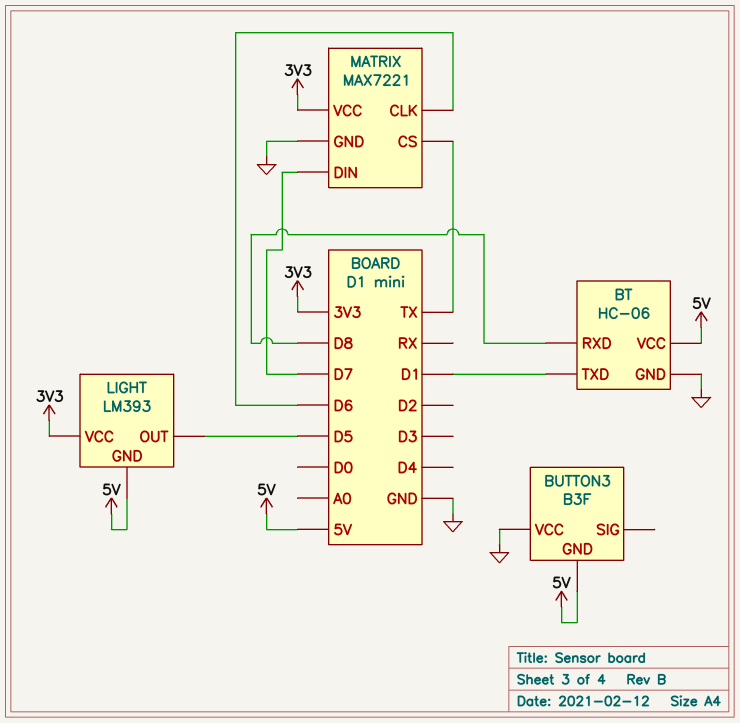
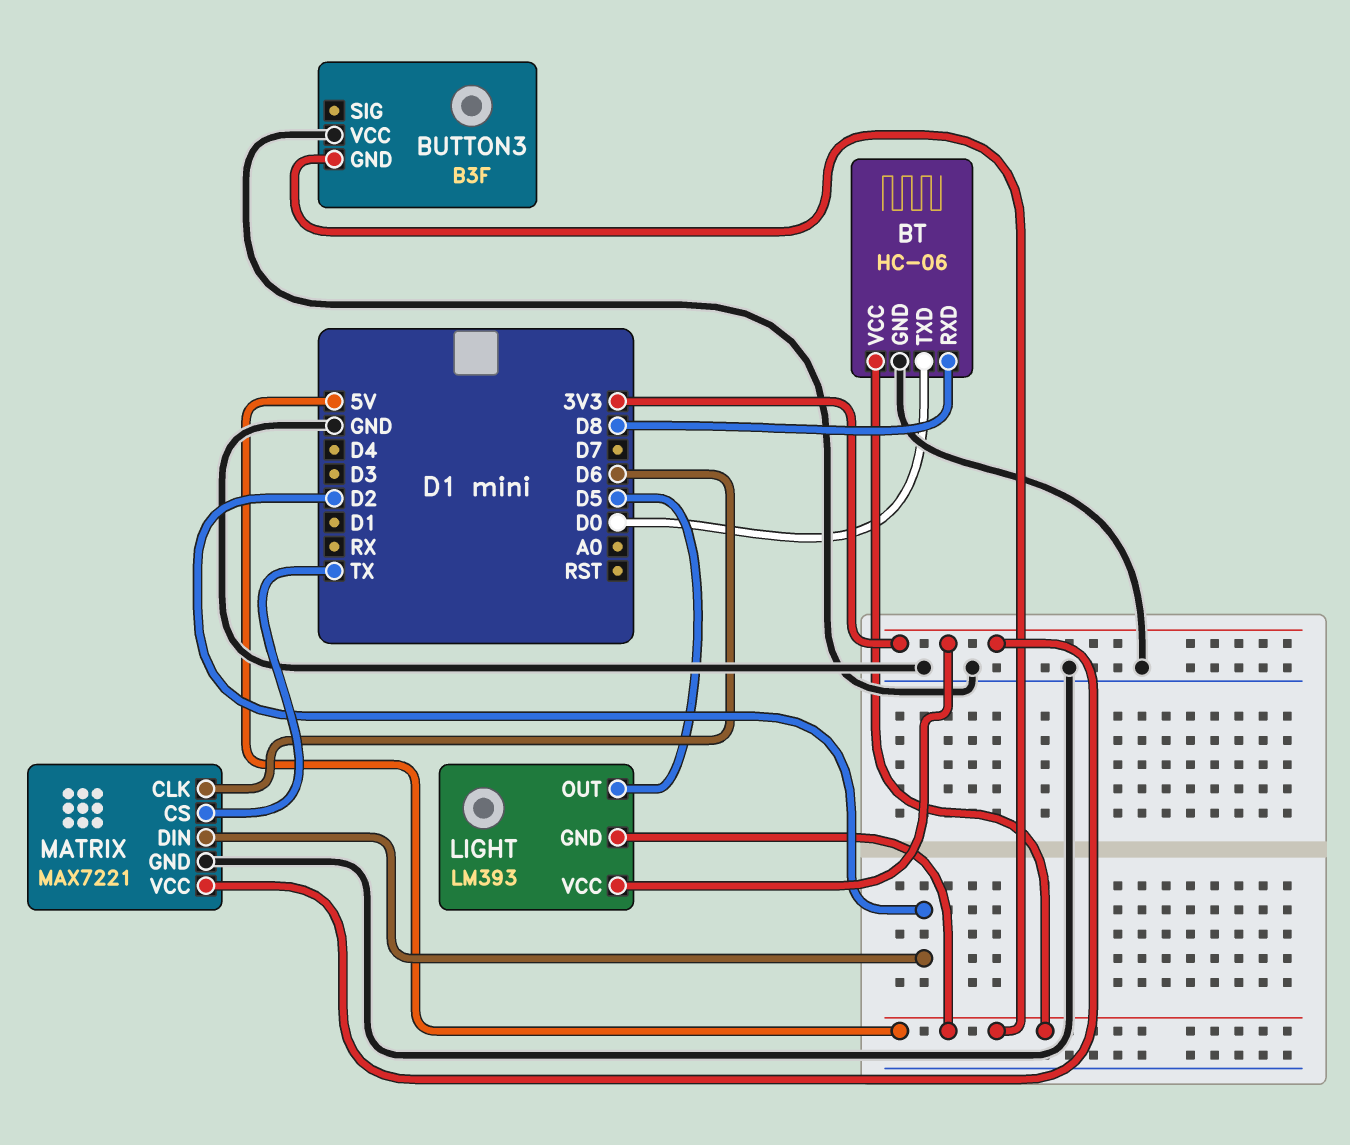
BT pin TXD: D1 -> D0
MATRIX pin DIN: D7 -> D2

